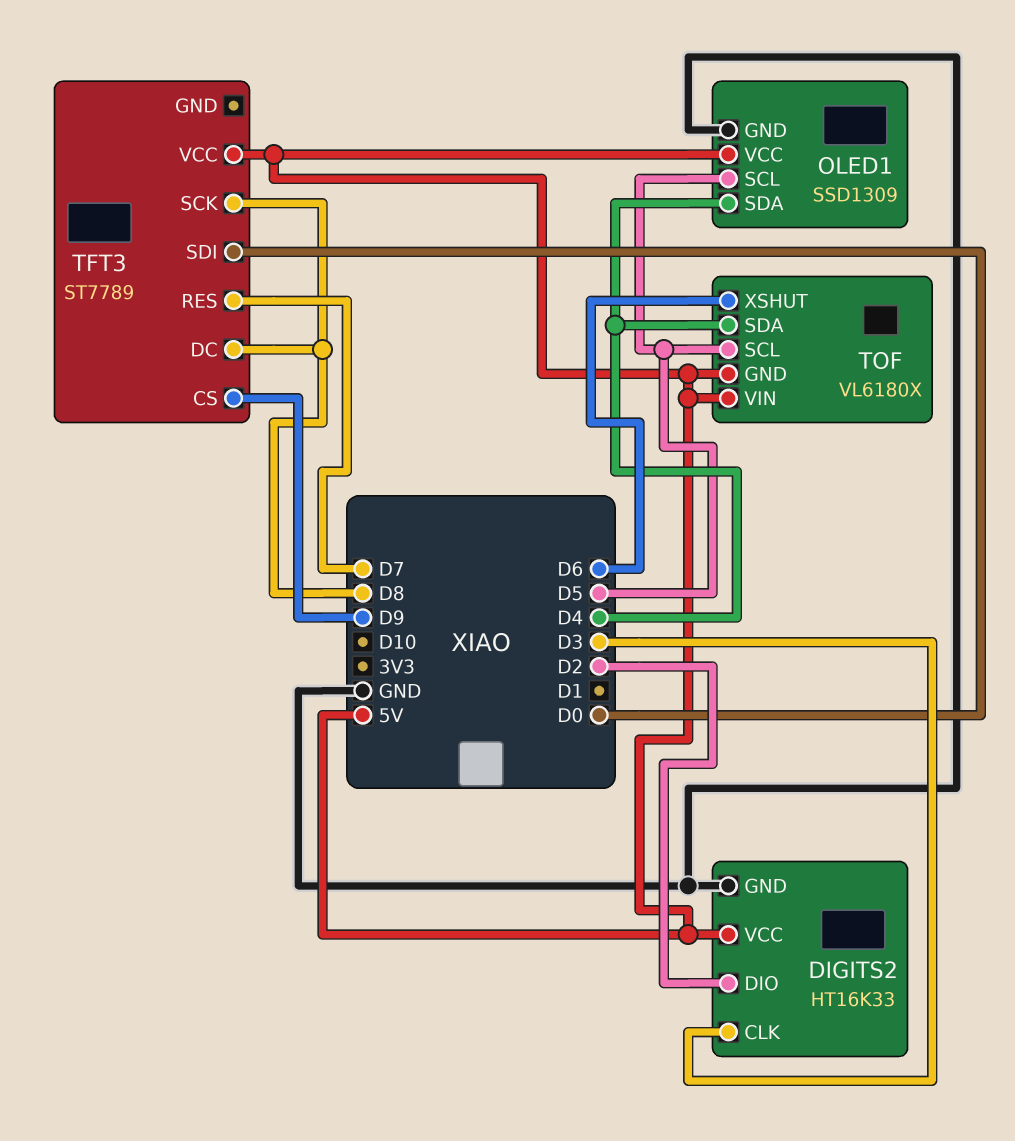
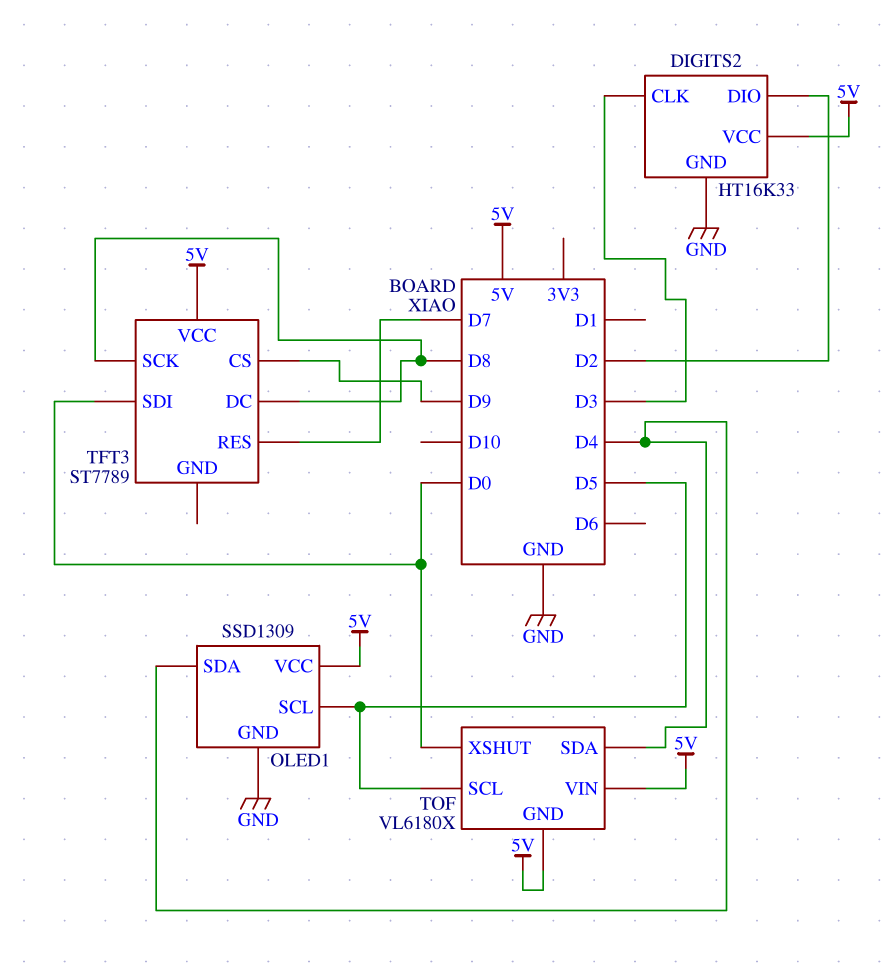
TOF pin XSHUT: D6 -> D0

